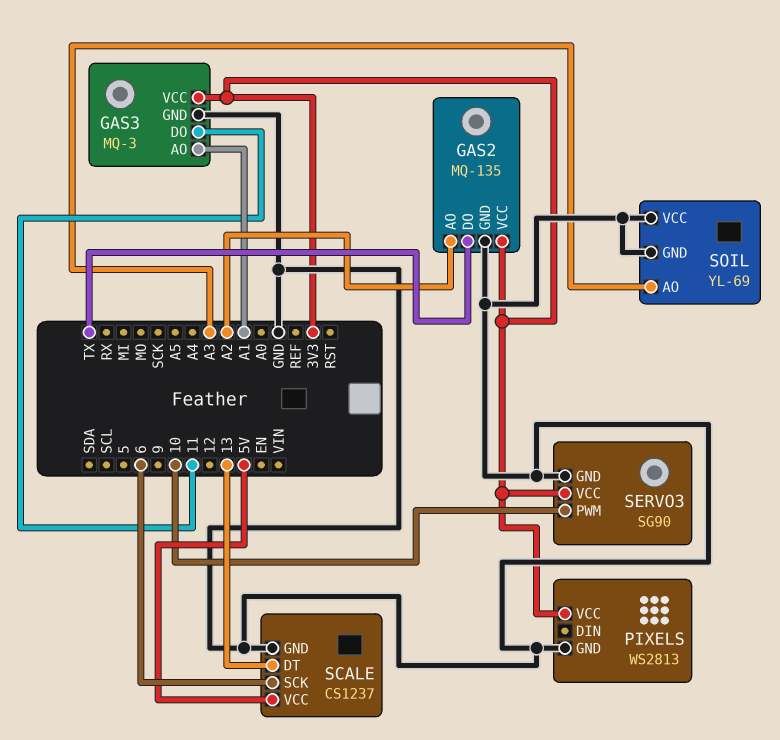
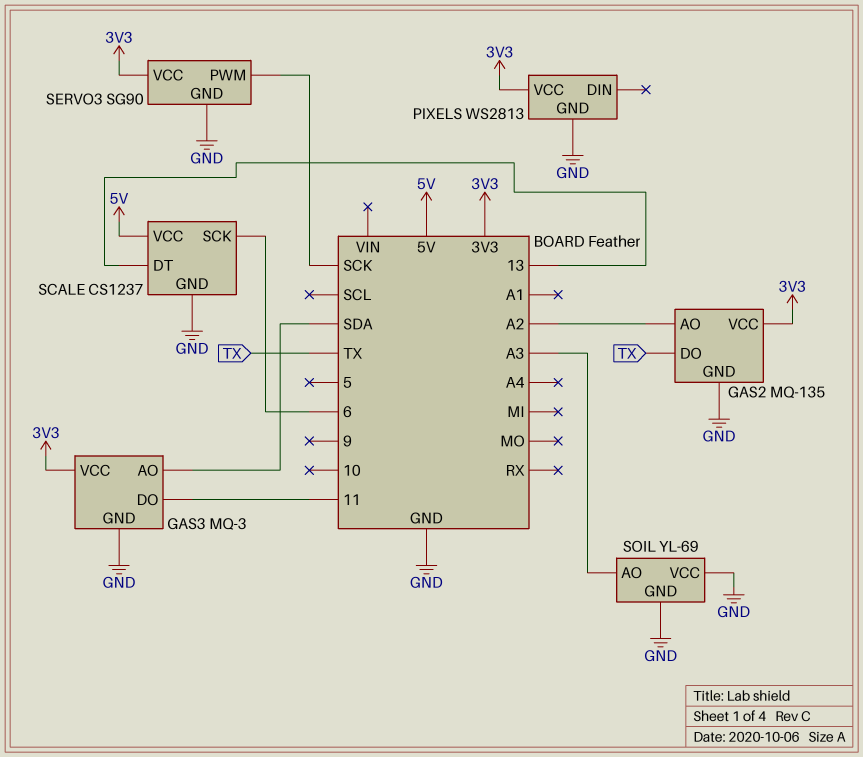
GAS3 pin AO: A1 -> SDA
SERVO3 pin PWM: 10 -> SCK

